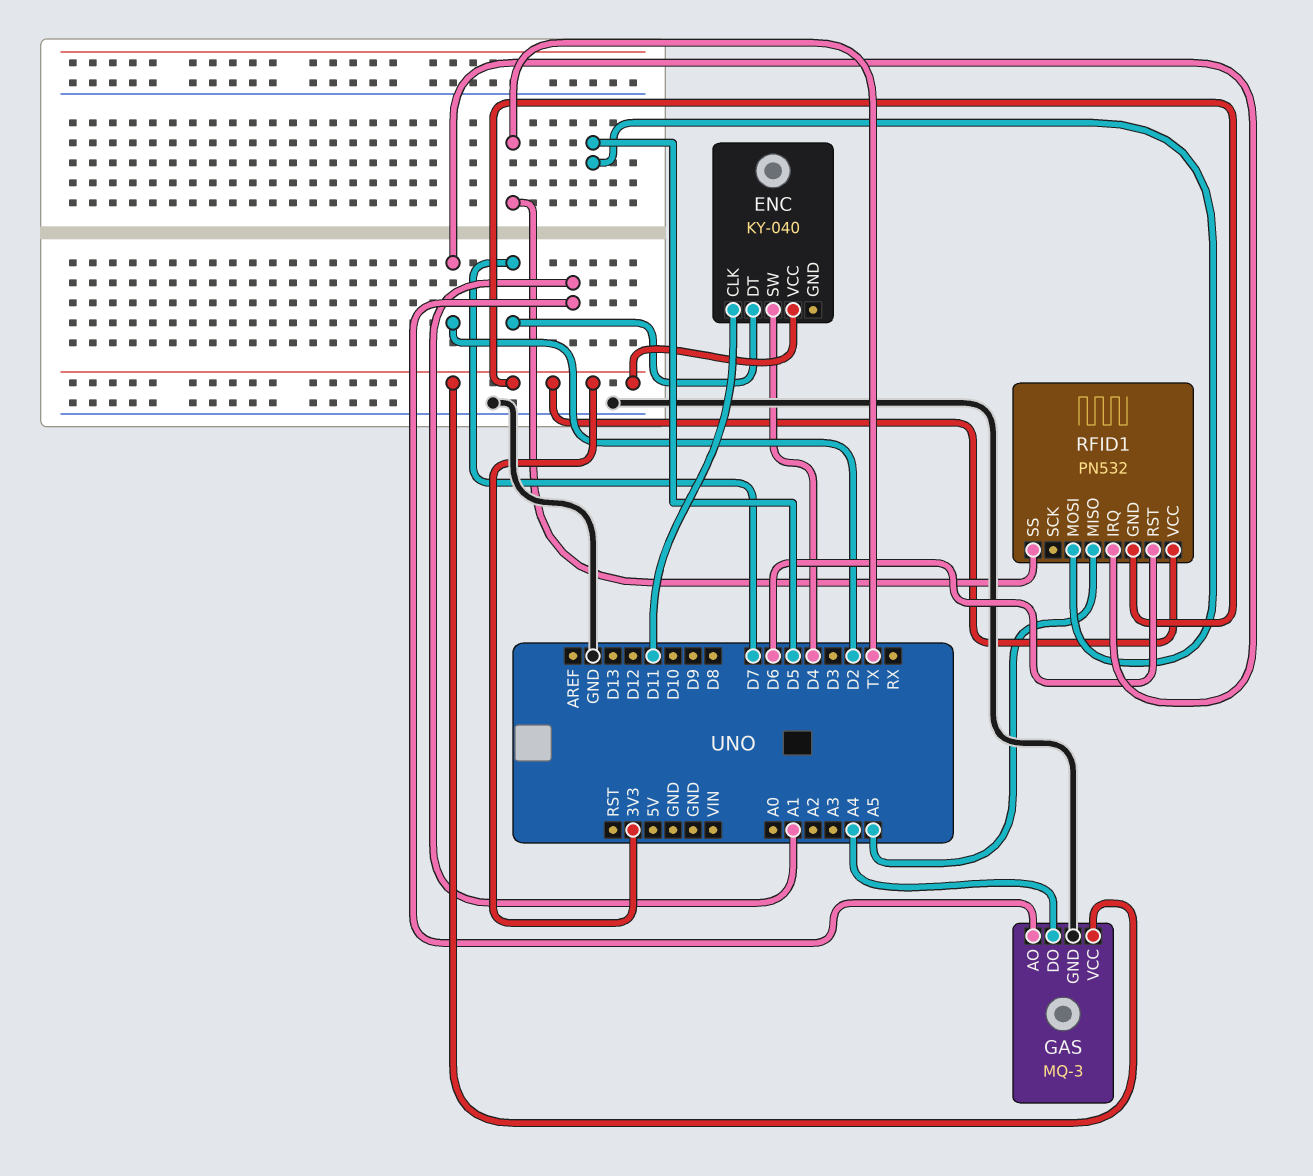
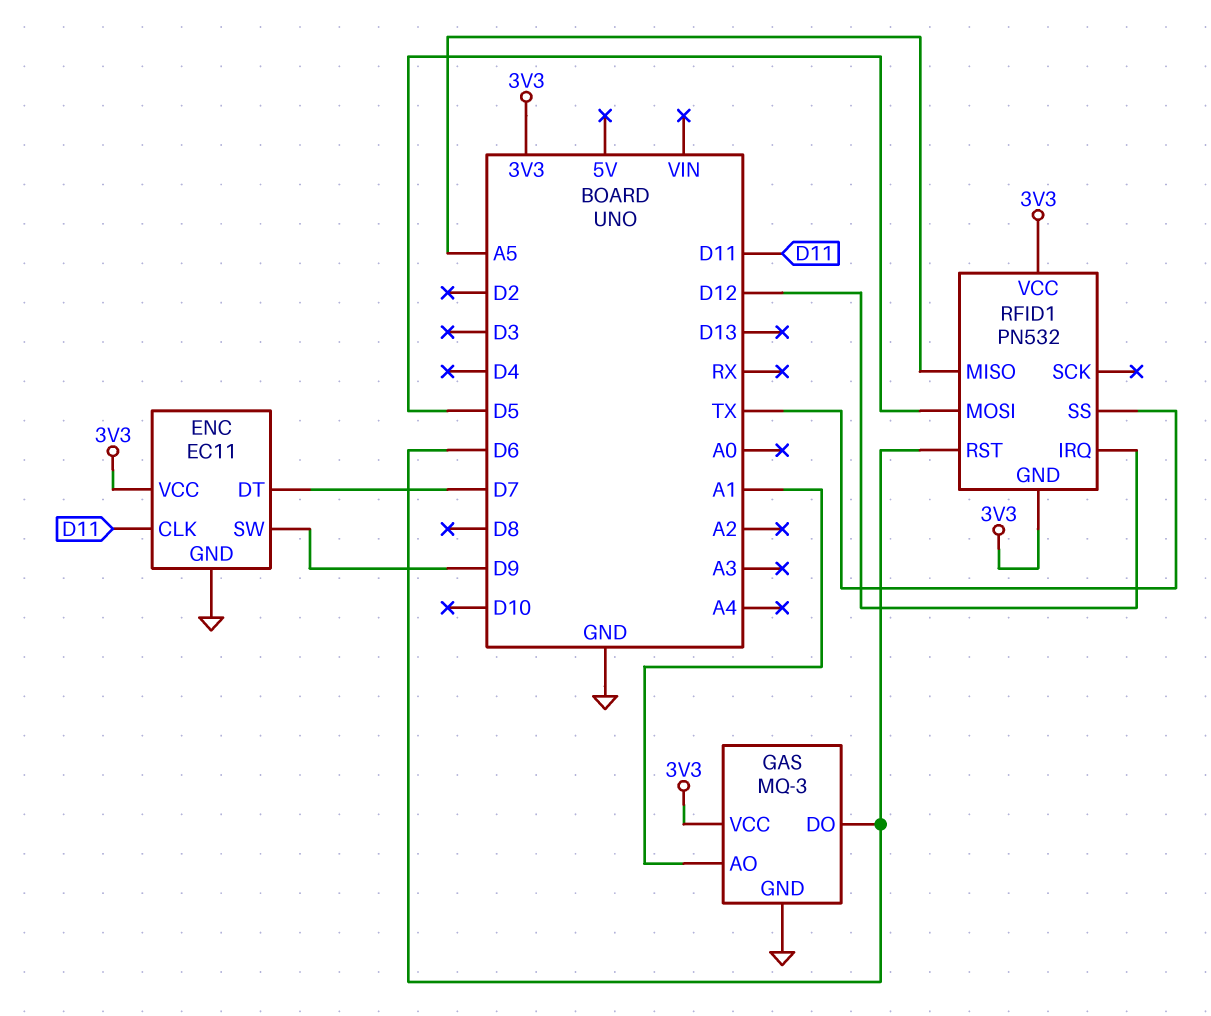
ENC: KY-040 -> EC11
ENC pin GND: none -> GND
ENC pin SW: D4 -> D9
GAS pin DO: A4 -> D6
RFID1 pin IRQ: D2 -> D12

